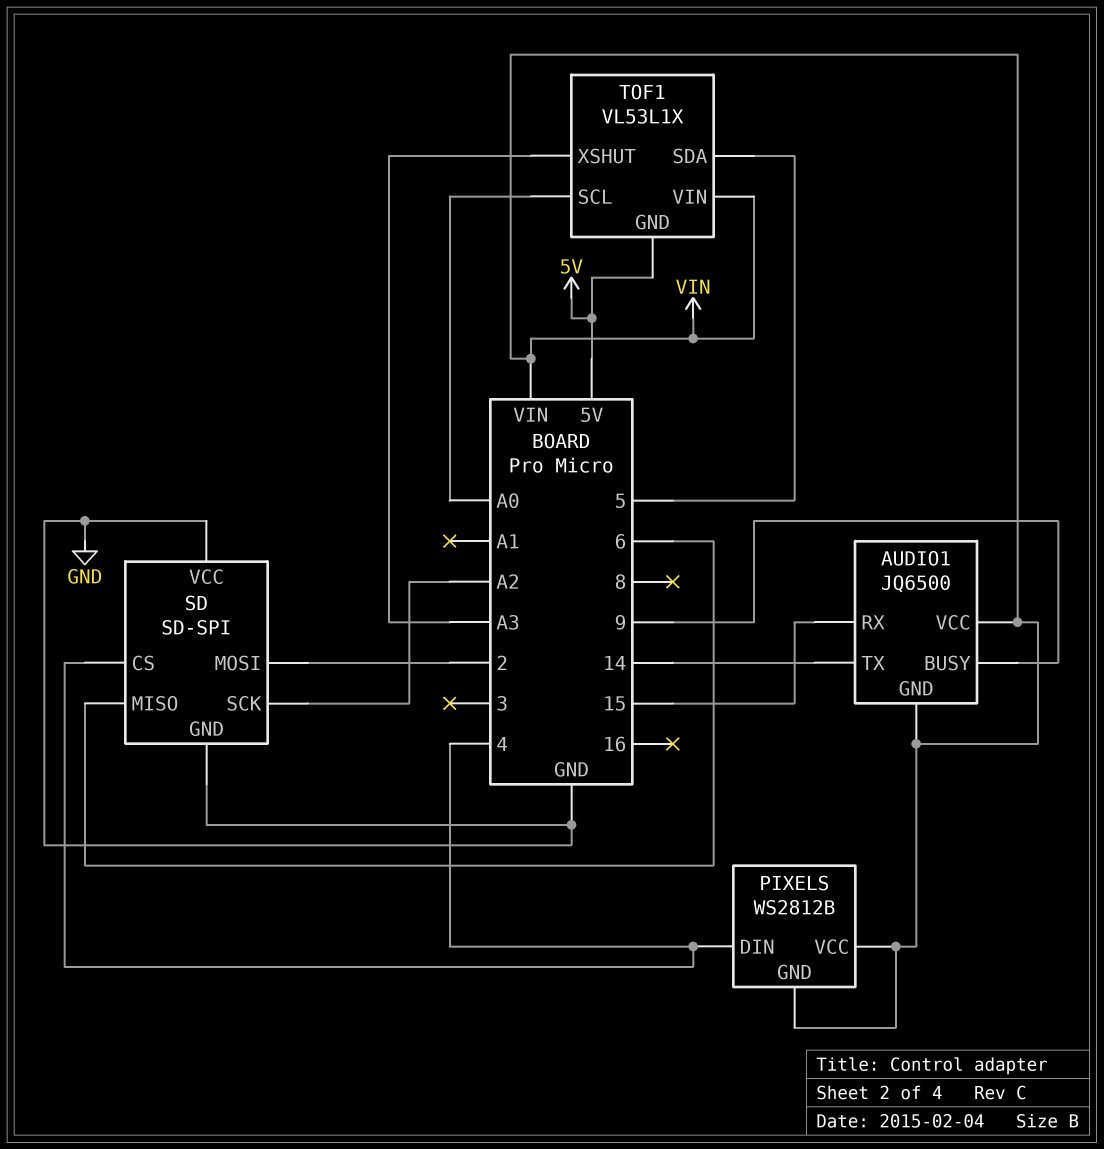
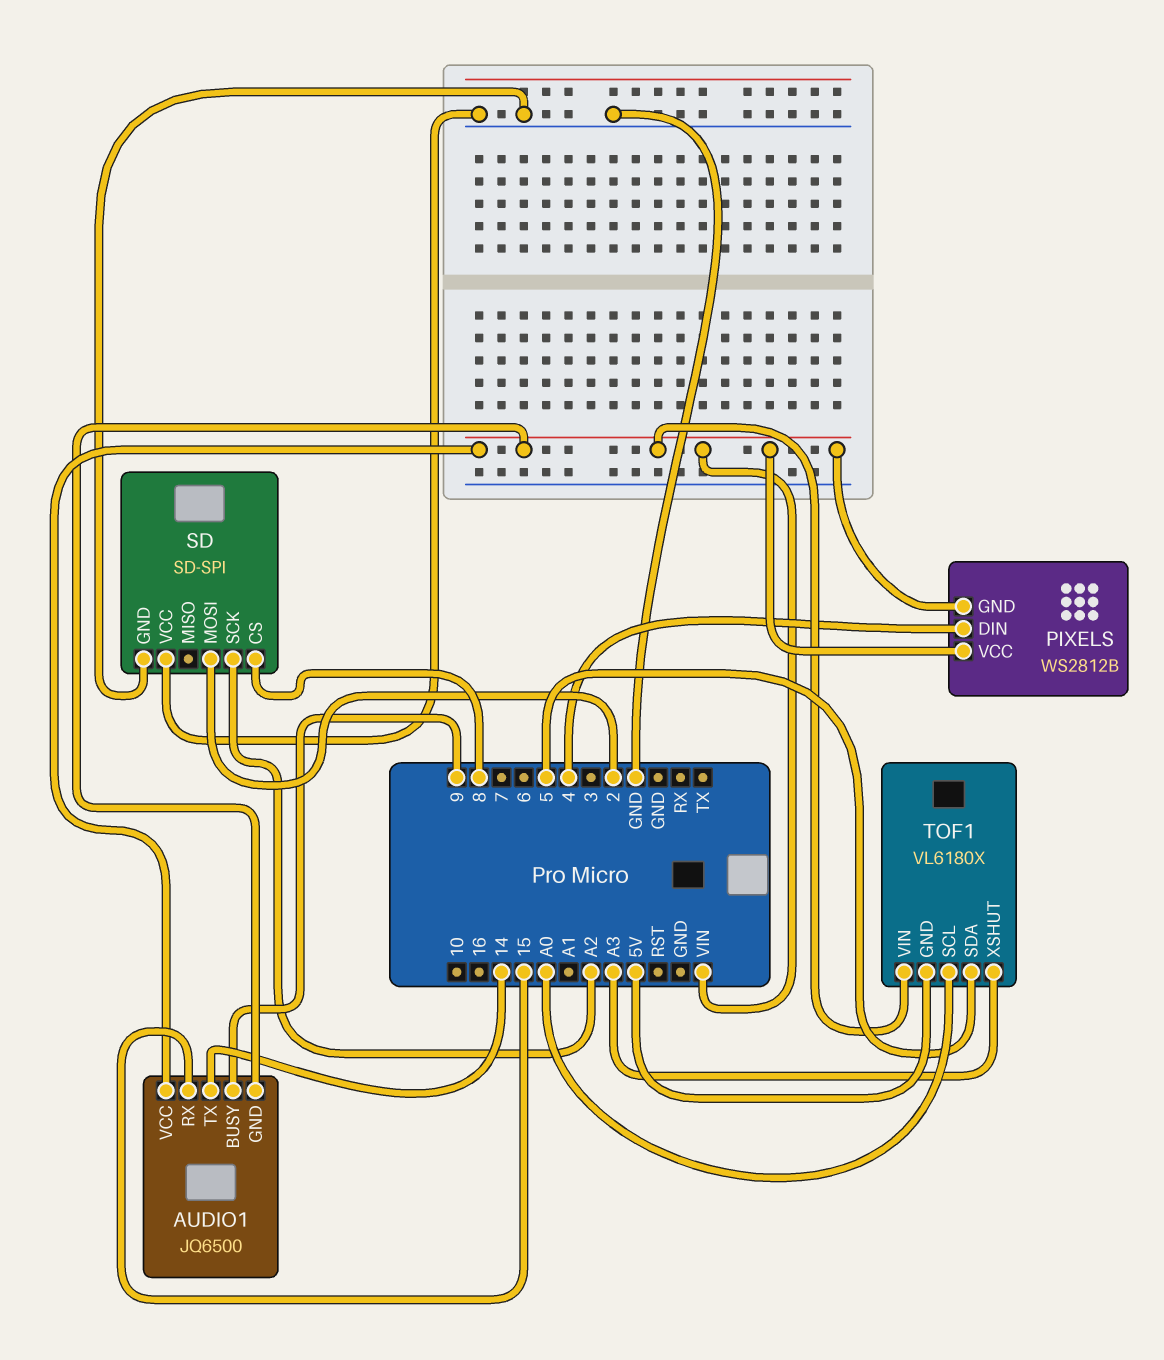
SD pin CS: 4 -> 8
SD pin MISO: 6 -> none
TOF1: VL53L1X -> VL6180X

